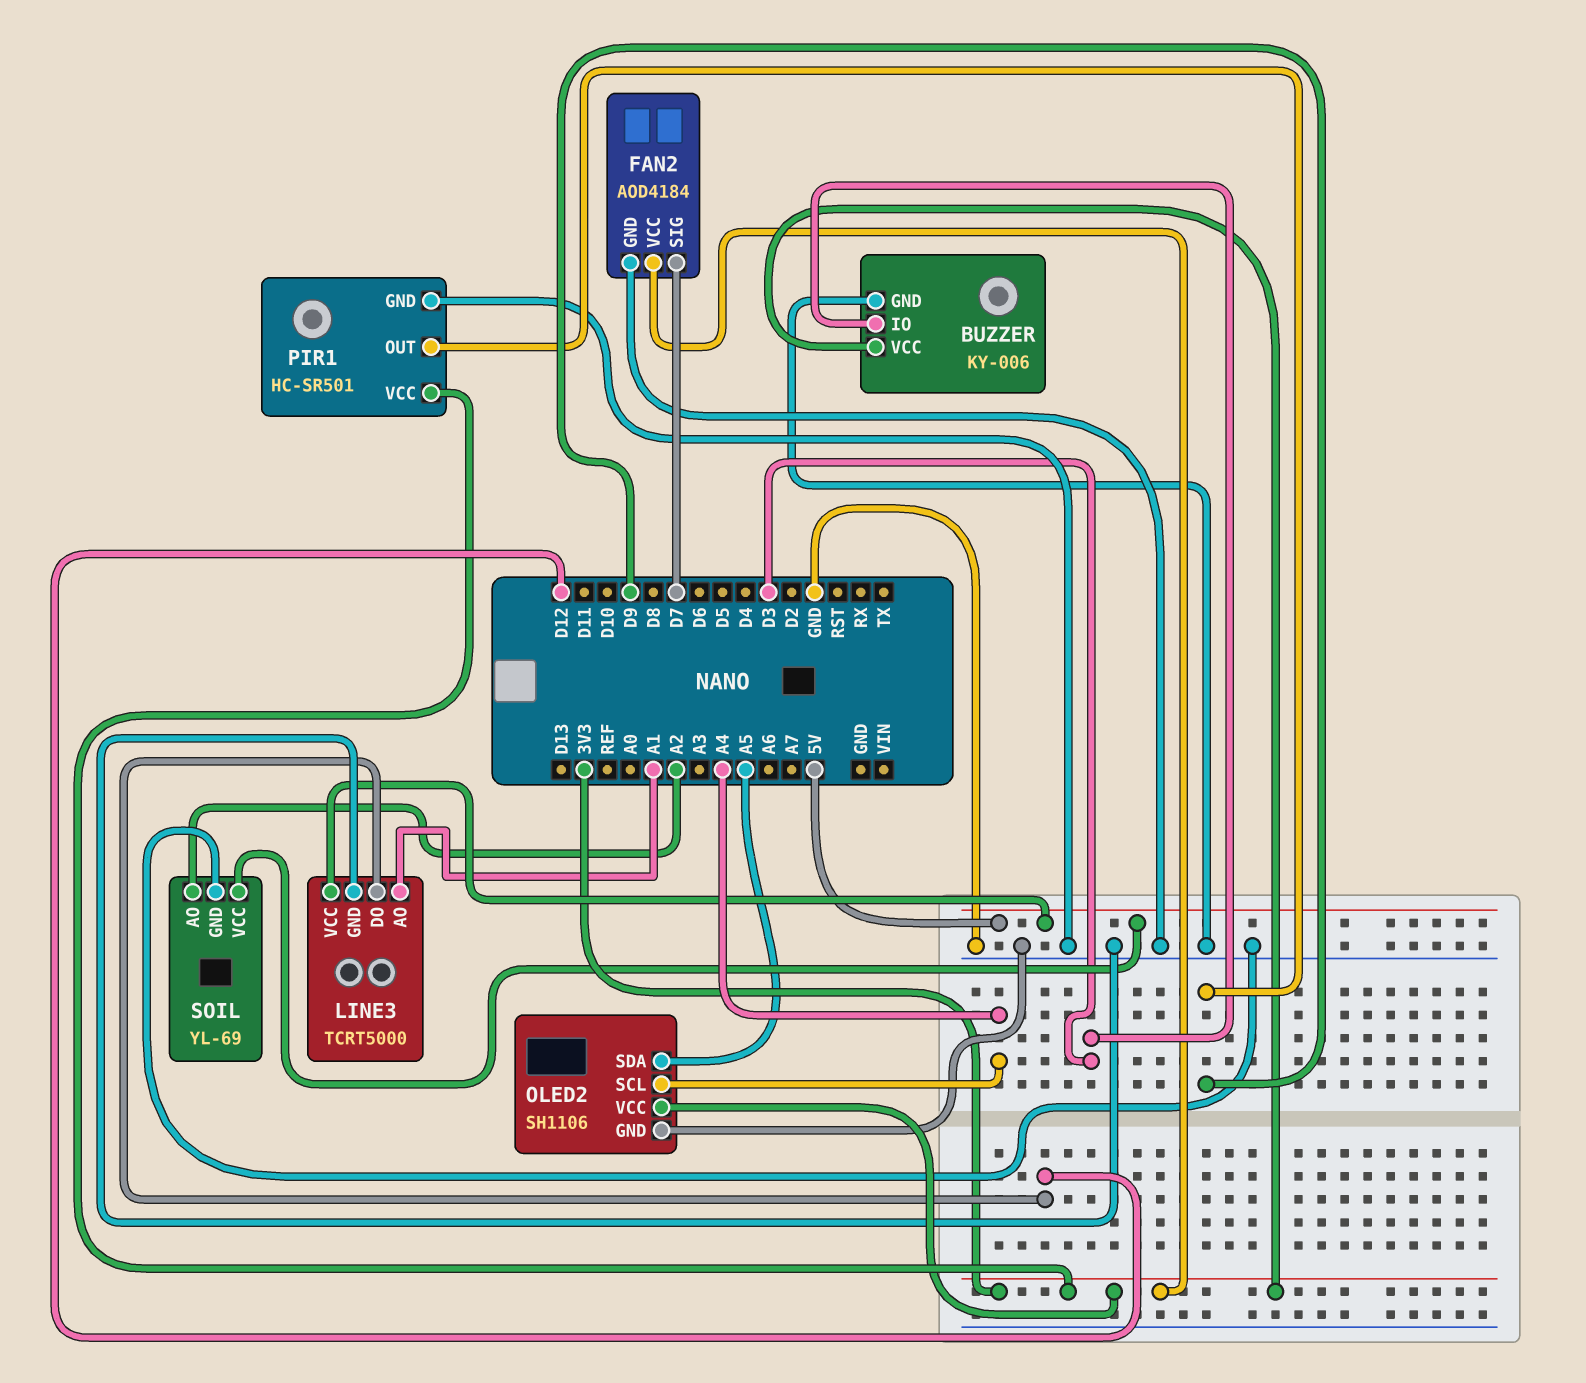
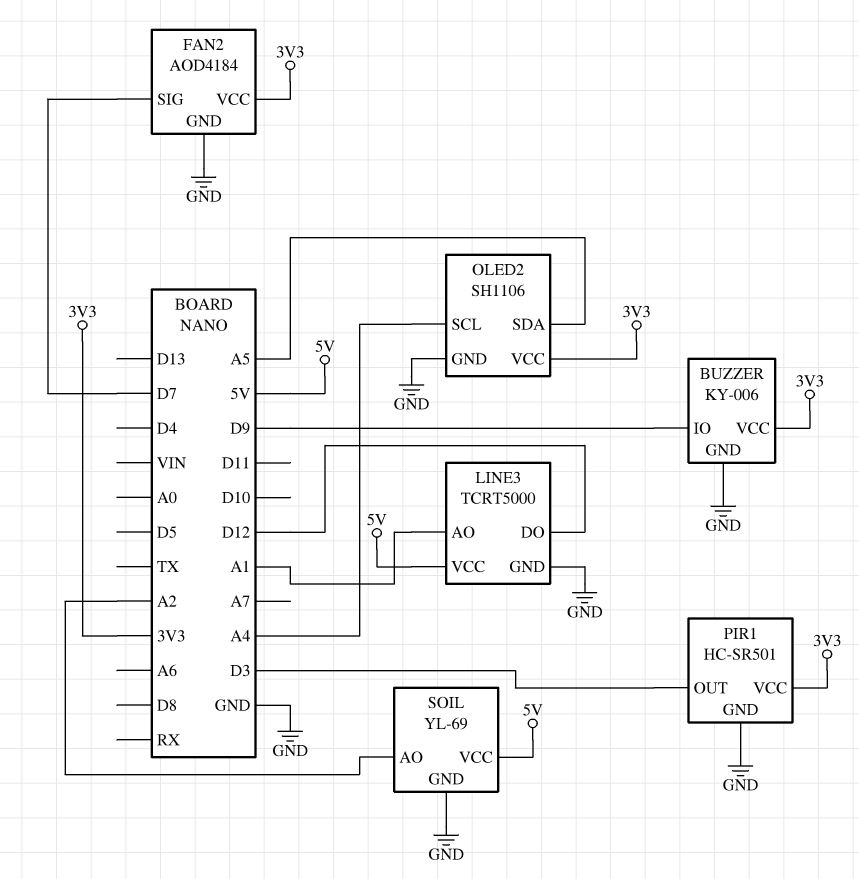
BUZZER pin IO: D3 -> D9
PIR1 pin OUT: D9 -> D3

